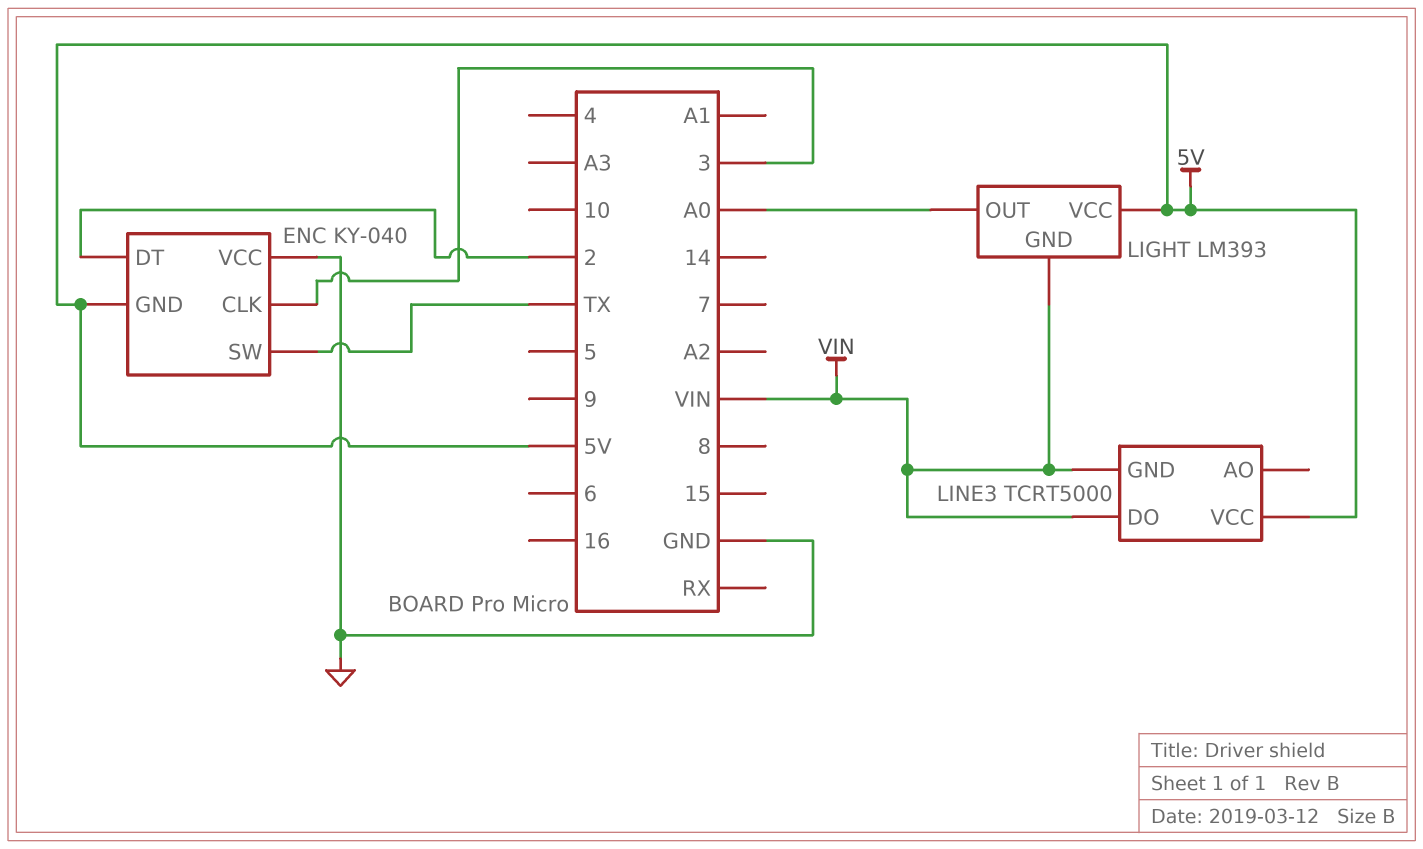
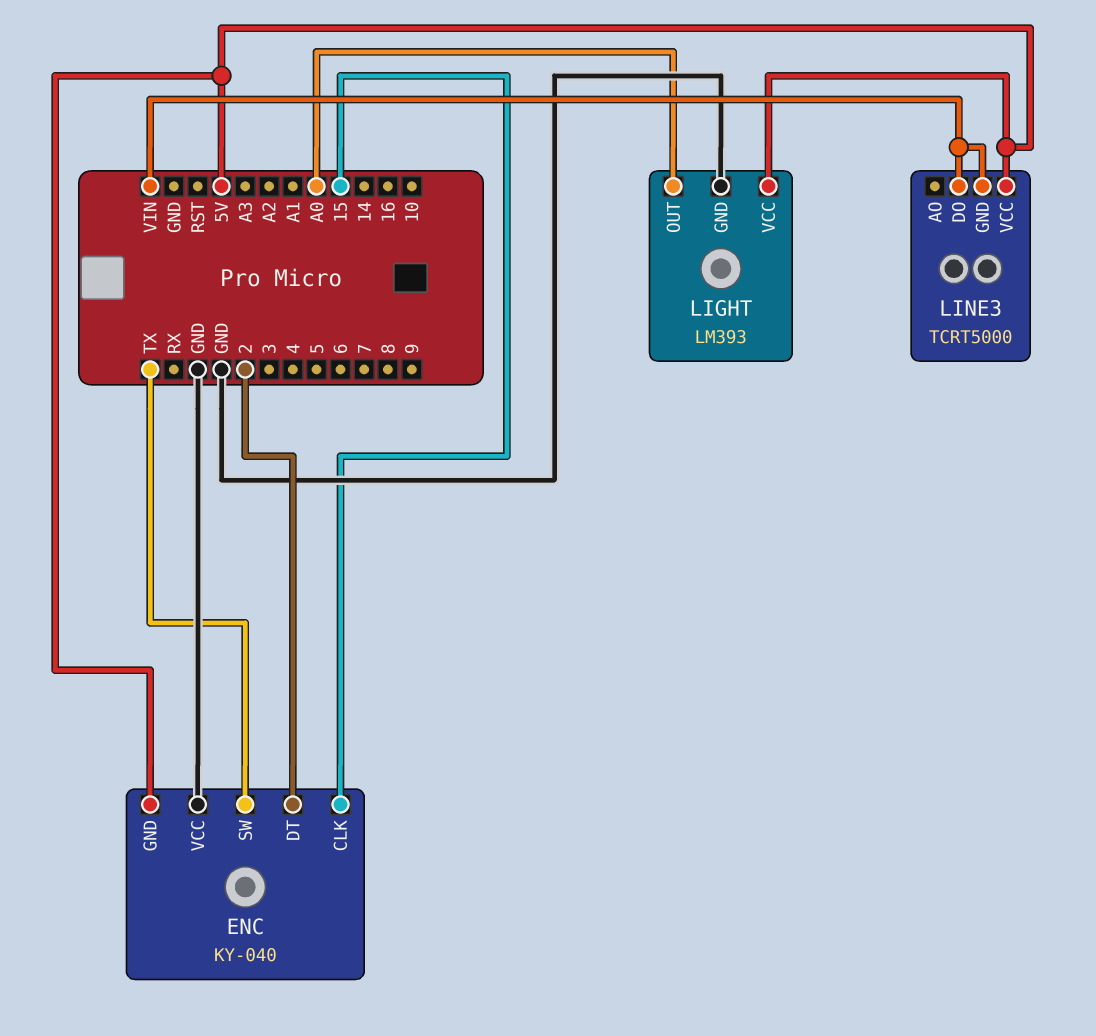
ENC pin CLK: 3 -> 15
LIGHT pin GND: VIN -> GND

